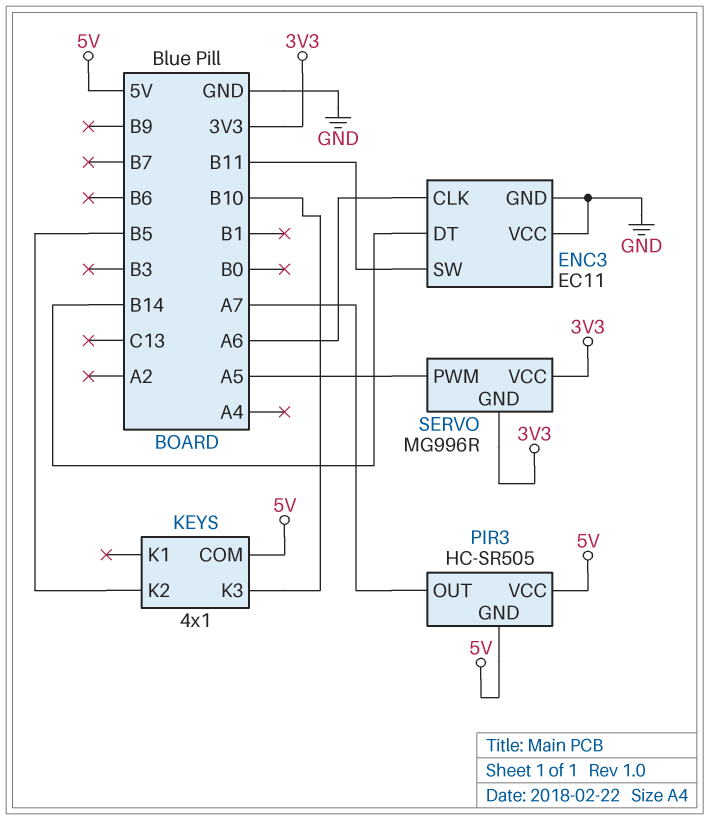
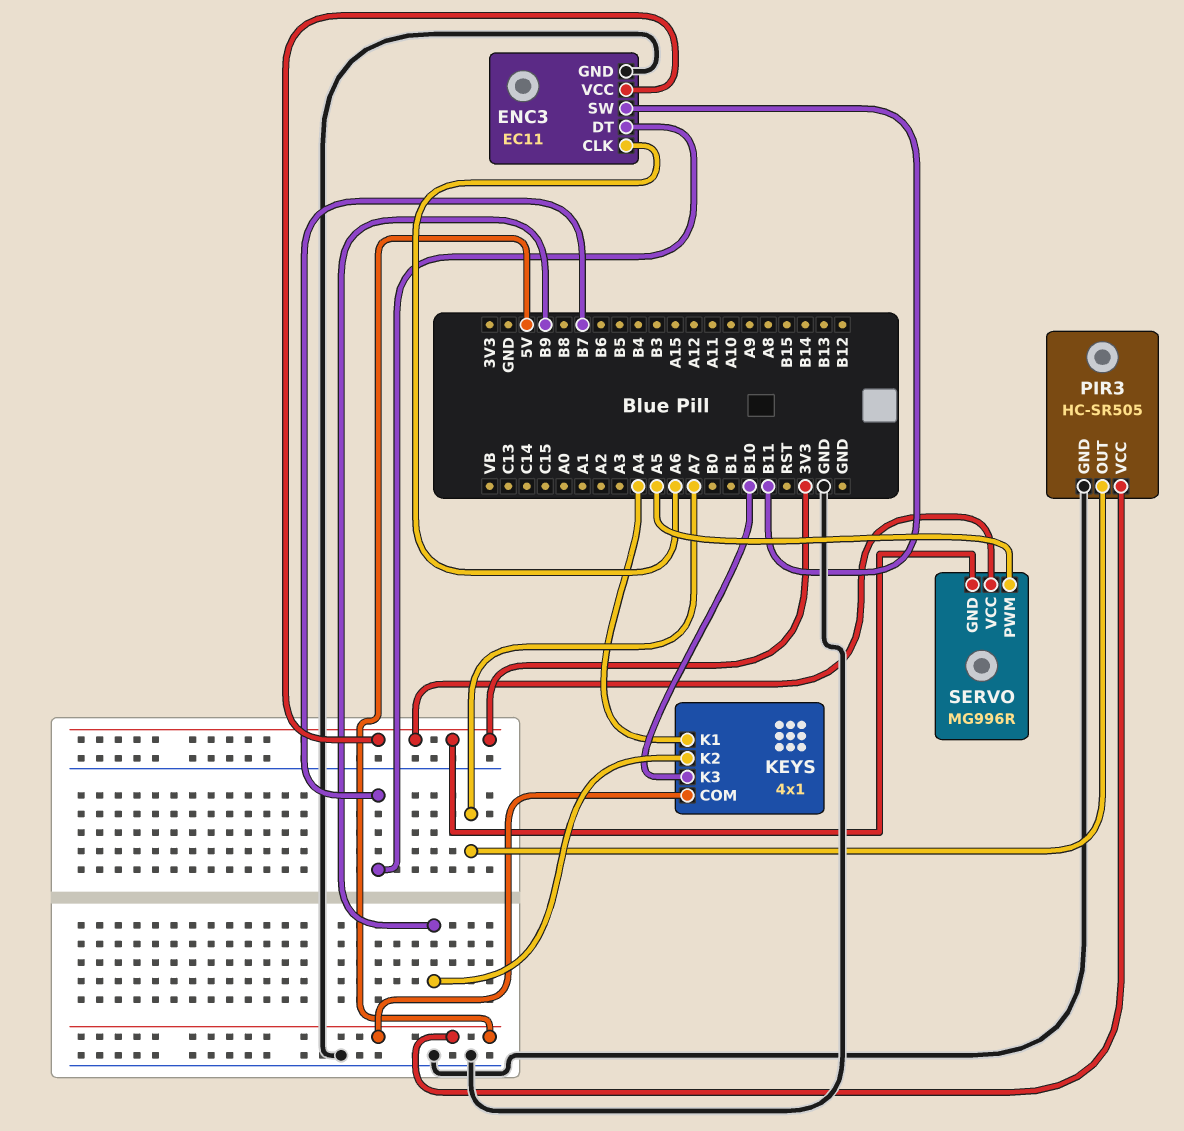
ENC3 pin DT: B14 -> B7
ENC3 pin VCC: GND -> 3V3
KEYS pin K1: none -> A4
KEYS pin K2: B5 -> B9
PIR3 pin GND: 5V -> GND

